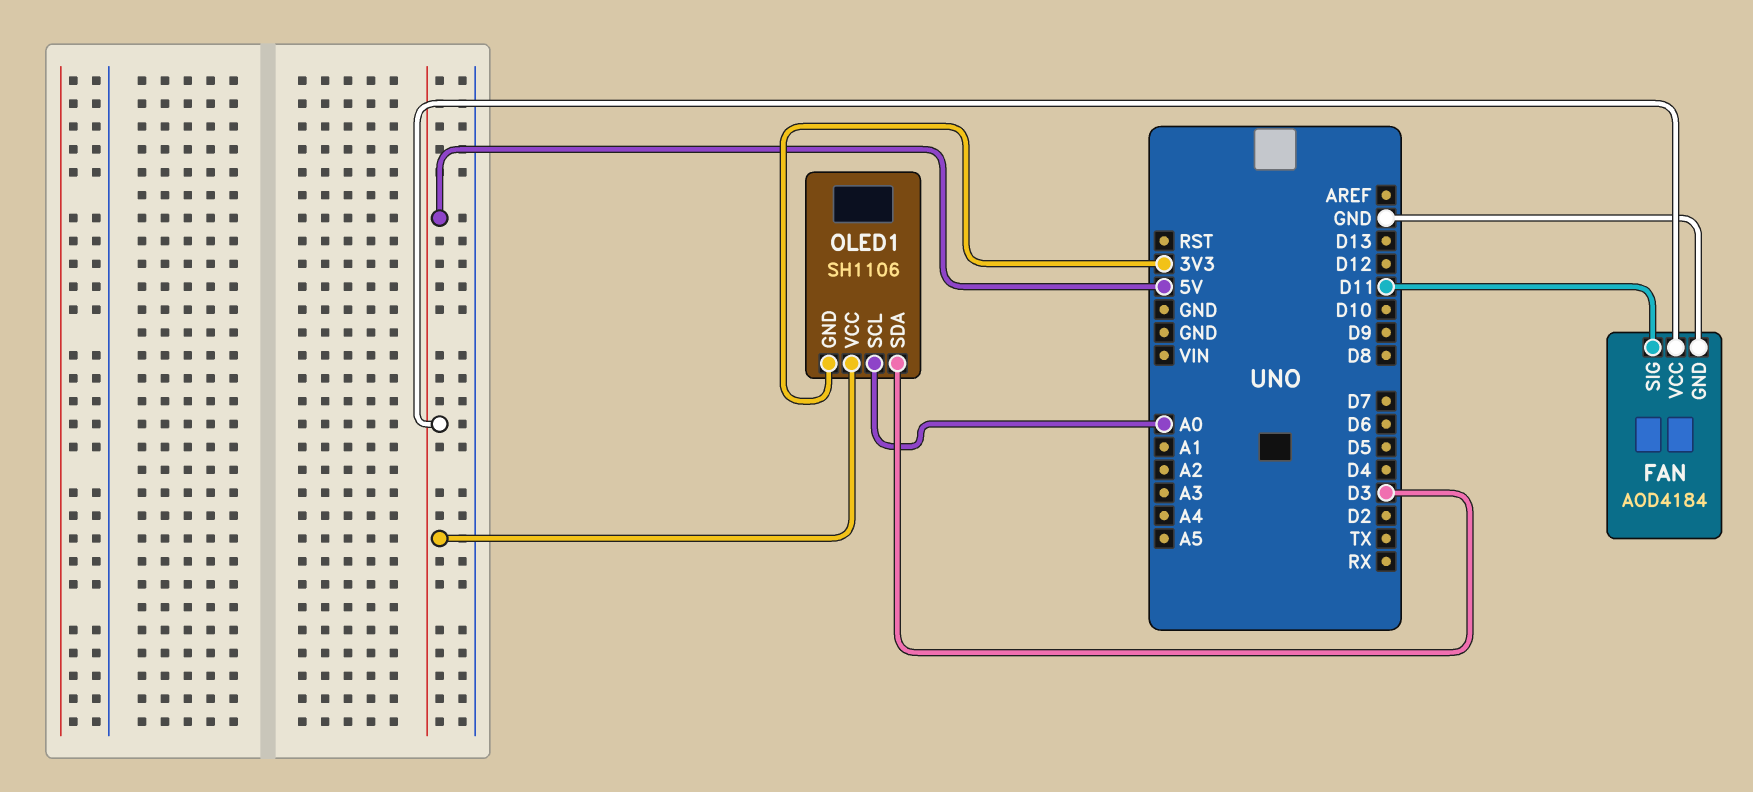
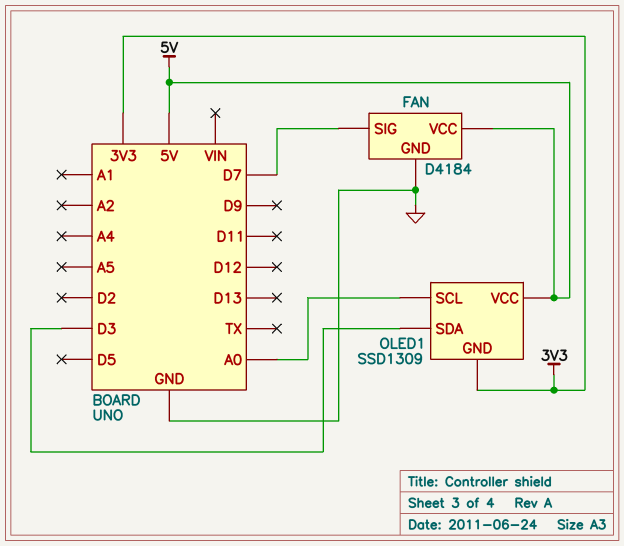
FAN: AOD4184 -> D4184
FAN pin SIG: D11 -> D7
OLED1: SH1106 -> SSD1309

